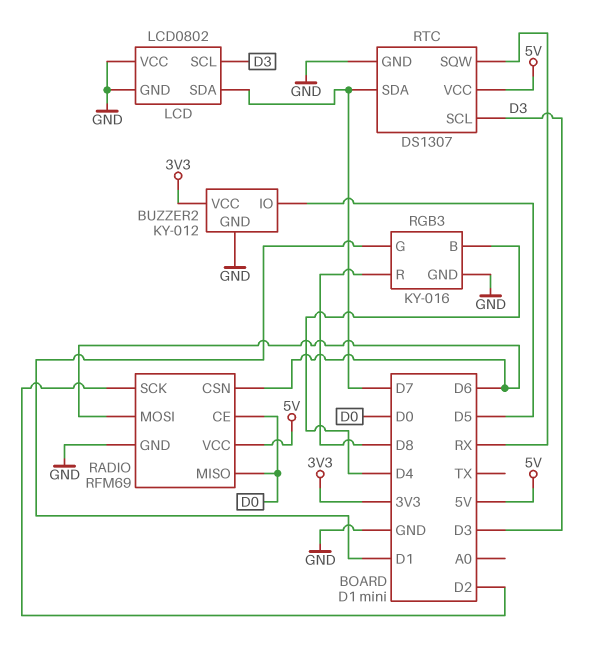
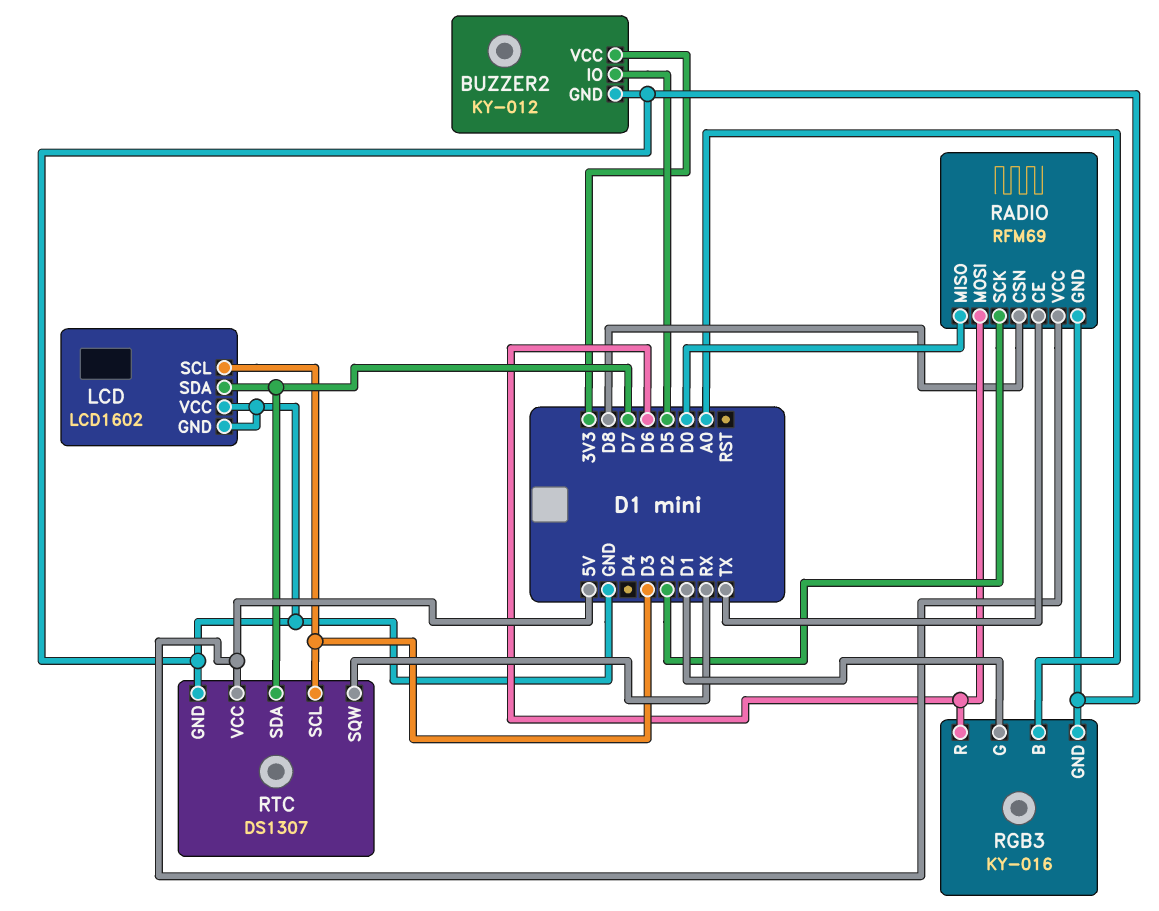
LCD: LCD0802 -> LCD1602
RADIO pin CE: D0 -> TX
RADIO pin CSN: D6 -> D8
RGB3 pin B: D4 -> A0
RGB3 pin R: D8 -> D6

